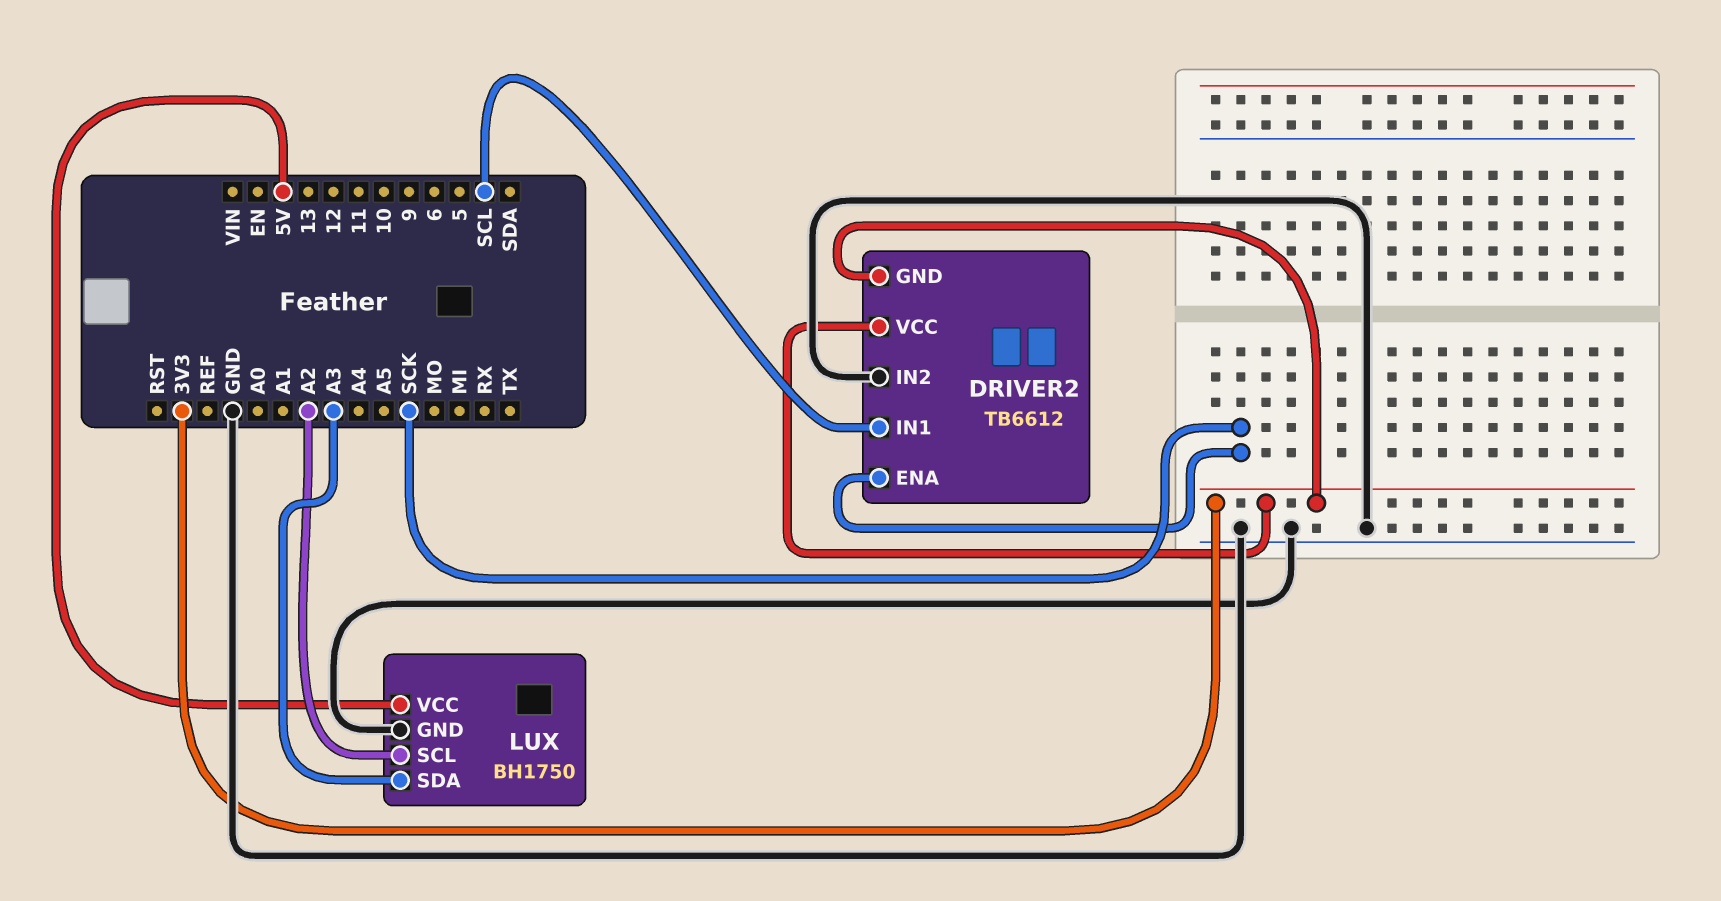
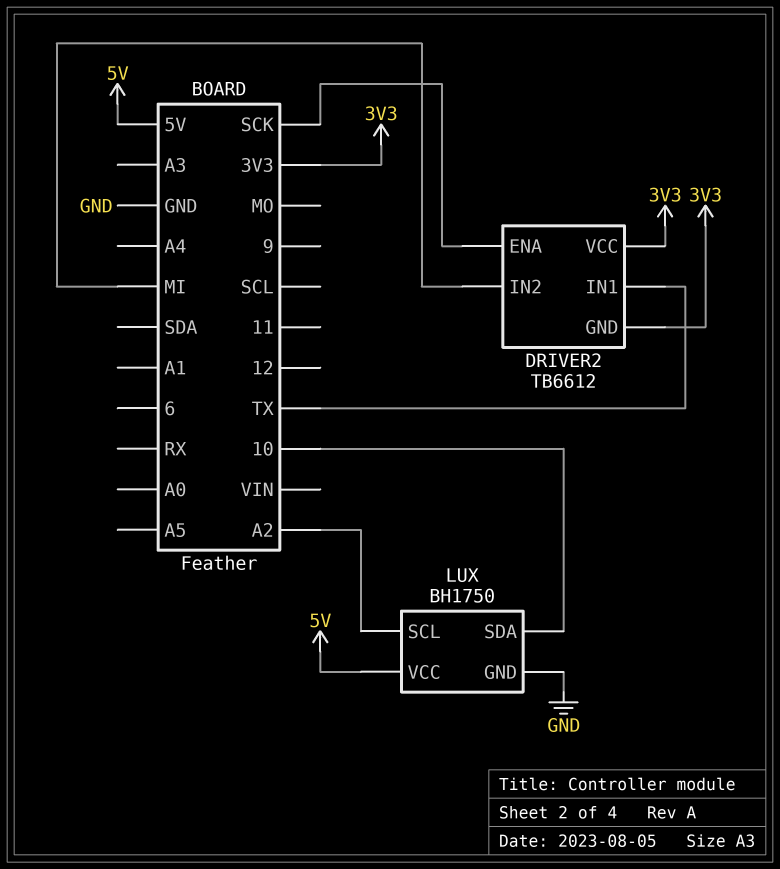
DRIVER2 pin IN1: SCL -> TX
DRIVER2 pin IN2: GND -> MI
LUX pin SDA: A3 -> 10

